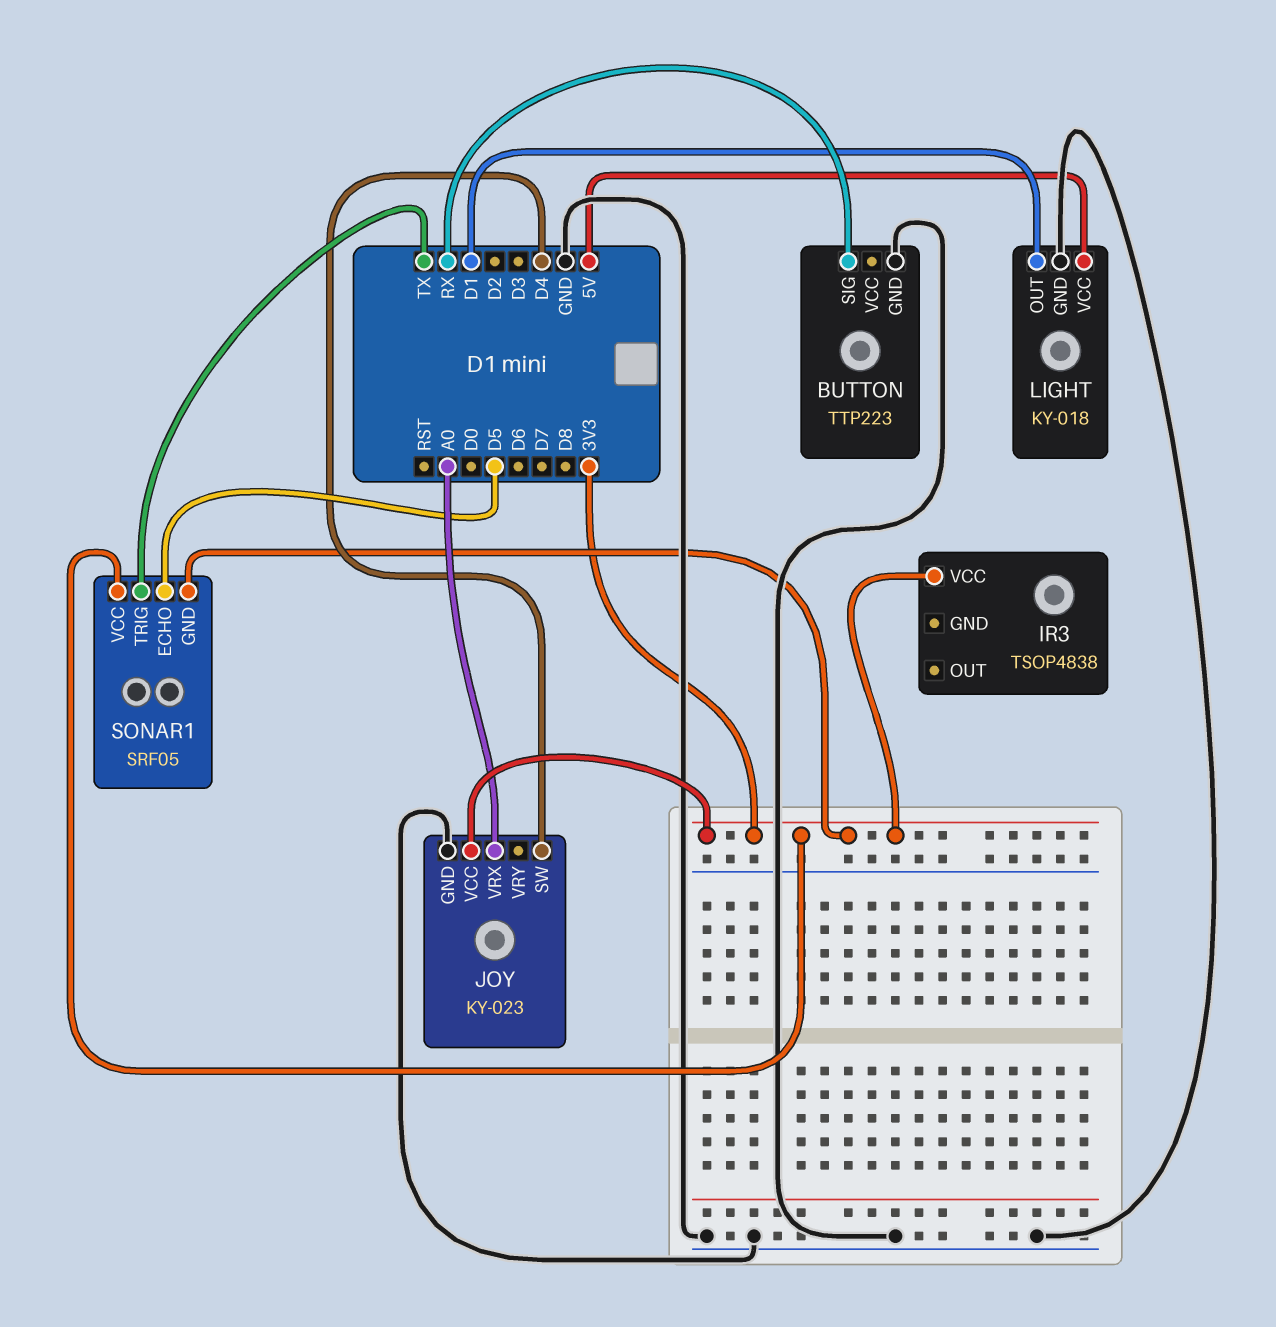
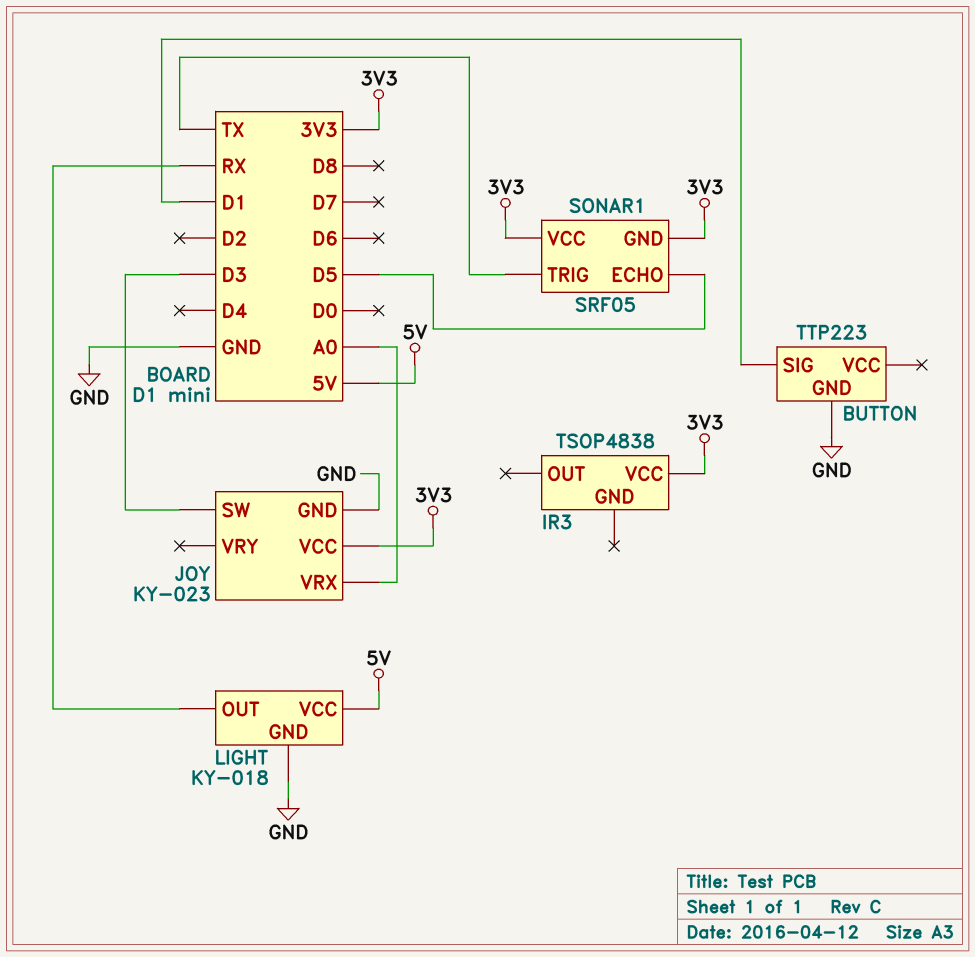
BUTTON pin SIG: RX -> D1
JOY pin SW: D4 -> D3
LIGHT pin OUT: D1 -> RX

